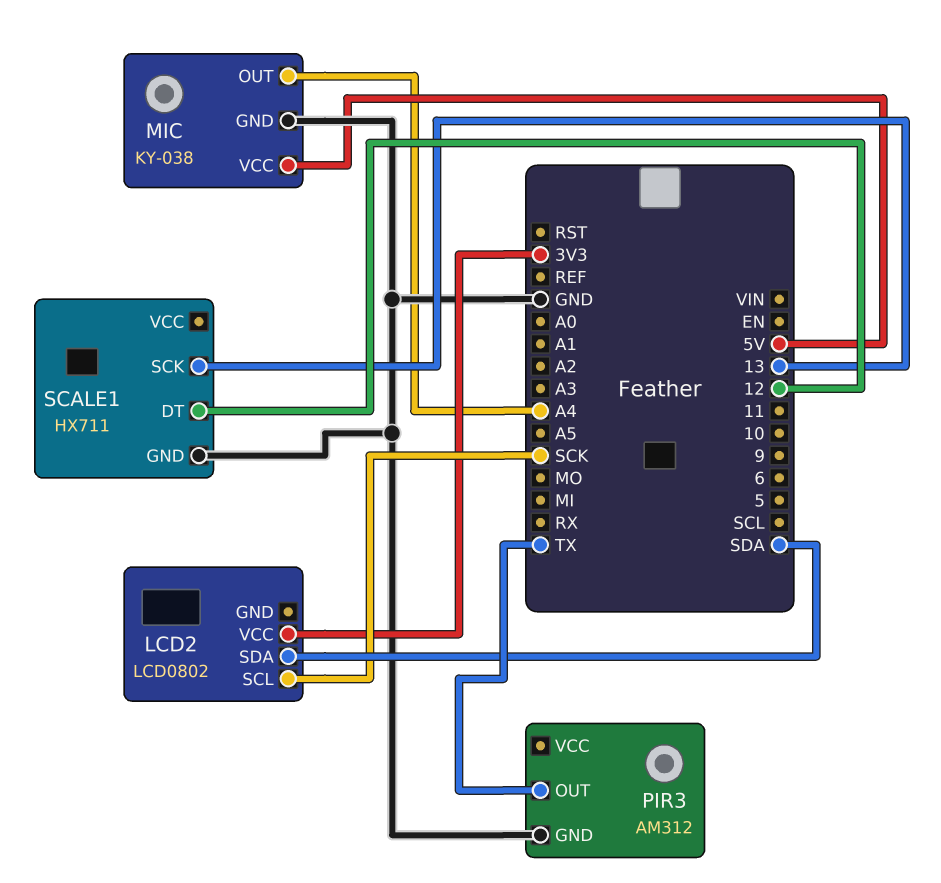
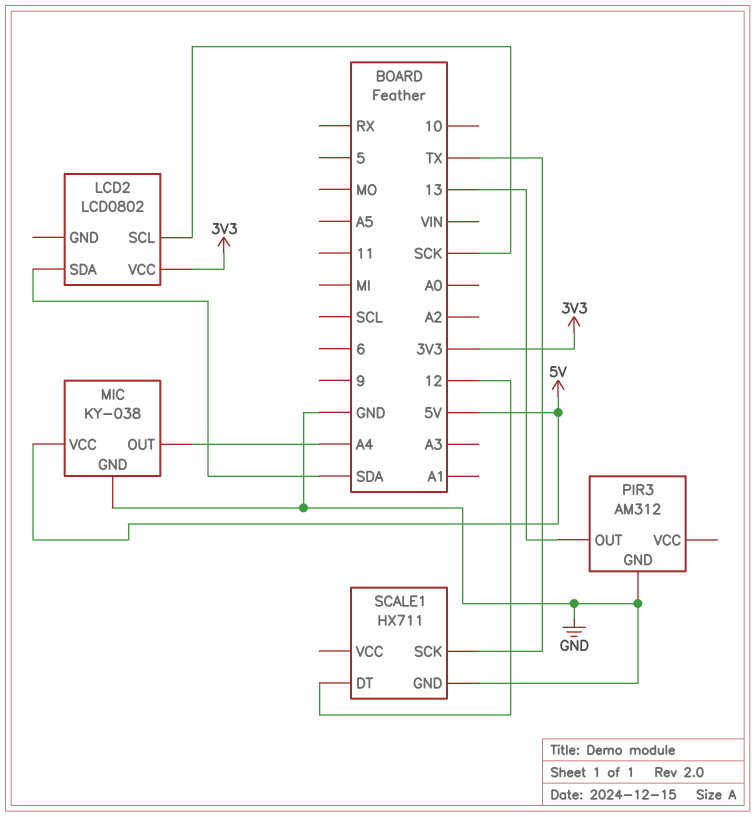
PIR3 pin OUT: TX -> 13
SCALE1 pin SCK: 13 -> TX

